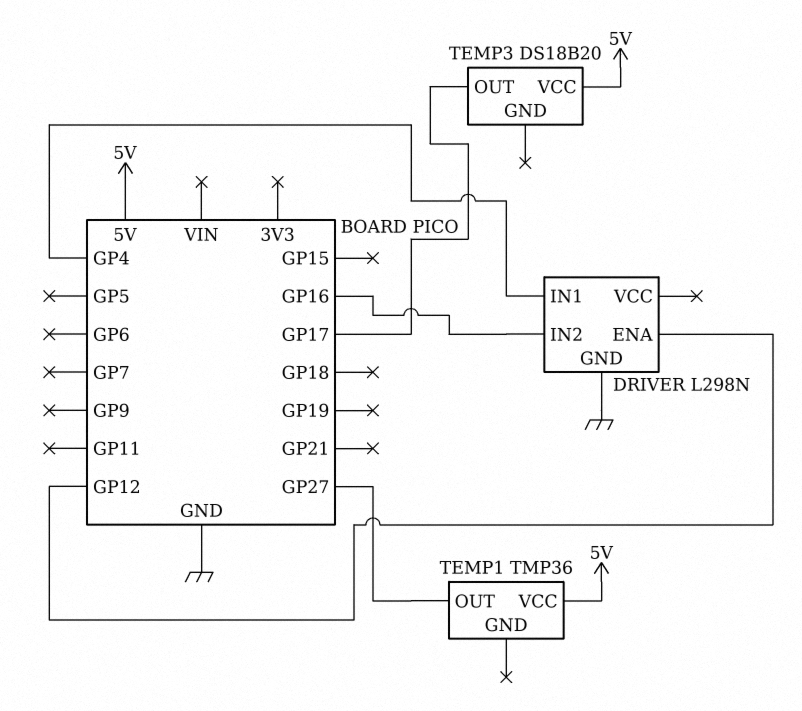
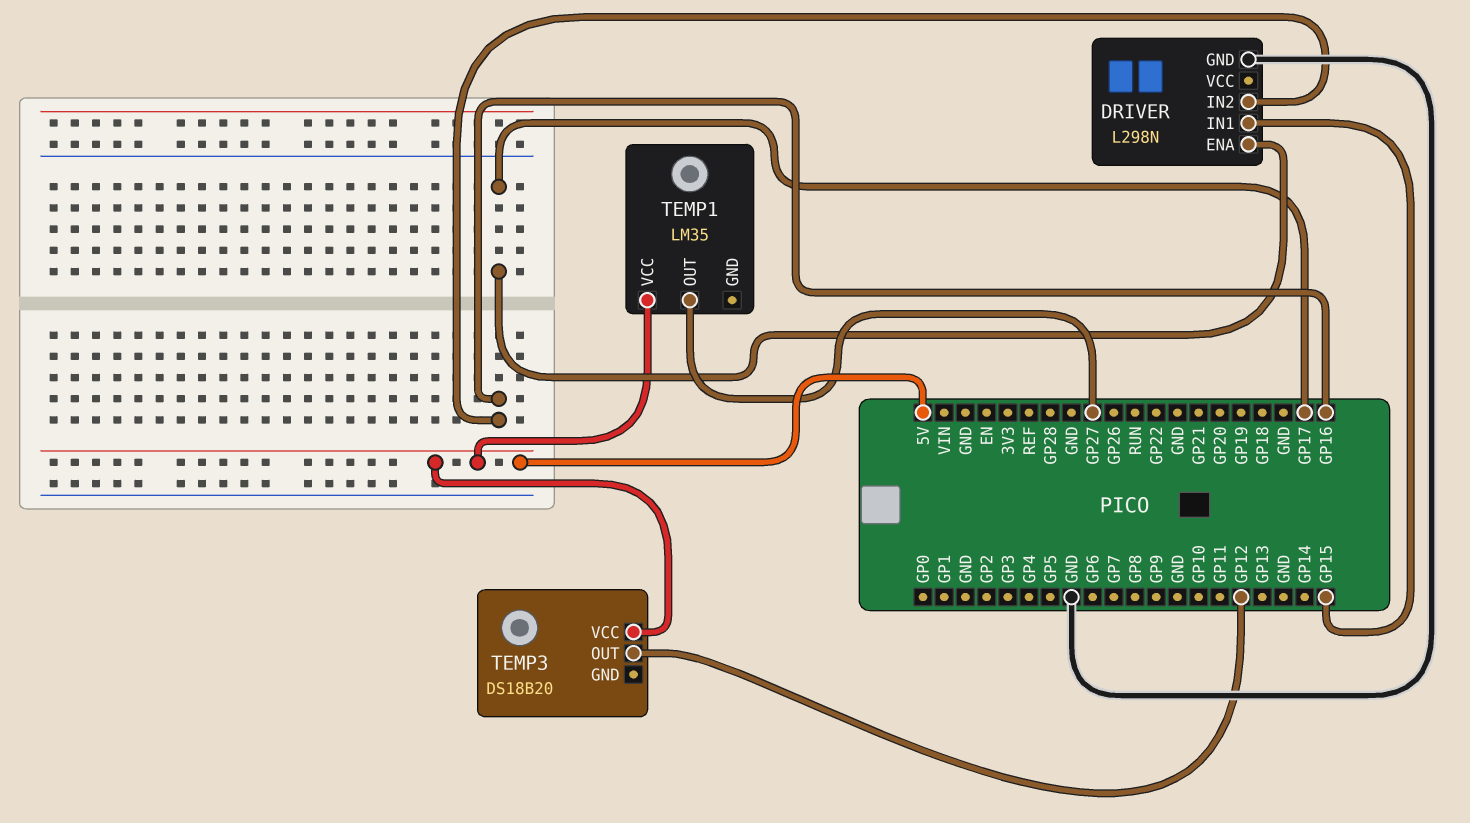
DRIVER pin ENA: GP12 -> GP17
DRIVER pin IN1: GP4 -> GP15
TEMP1: TMP36 -> LM35
TEMP3 pin OUT: GP17 -> GP12

